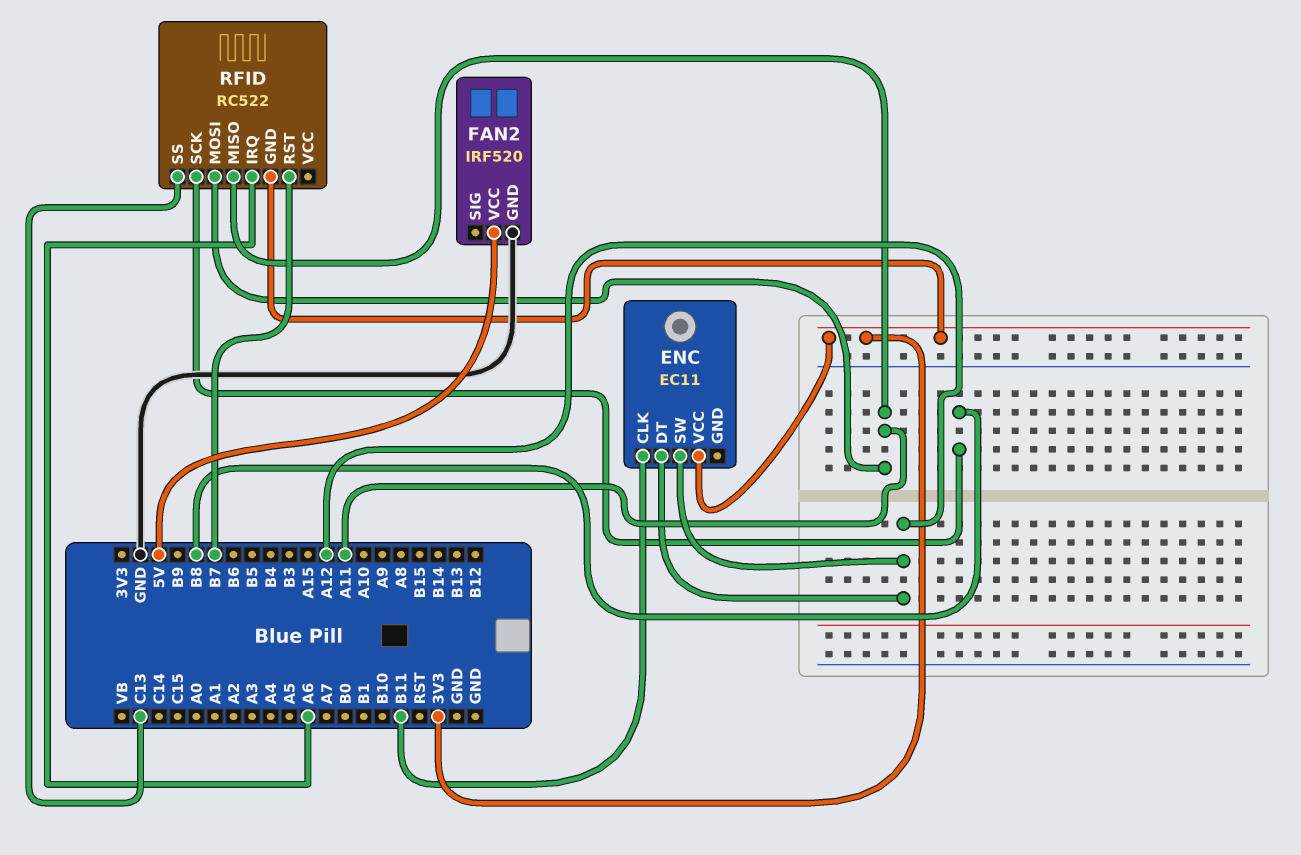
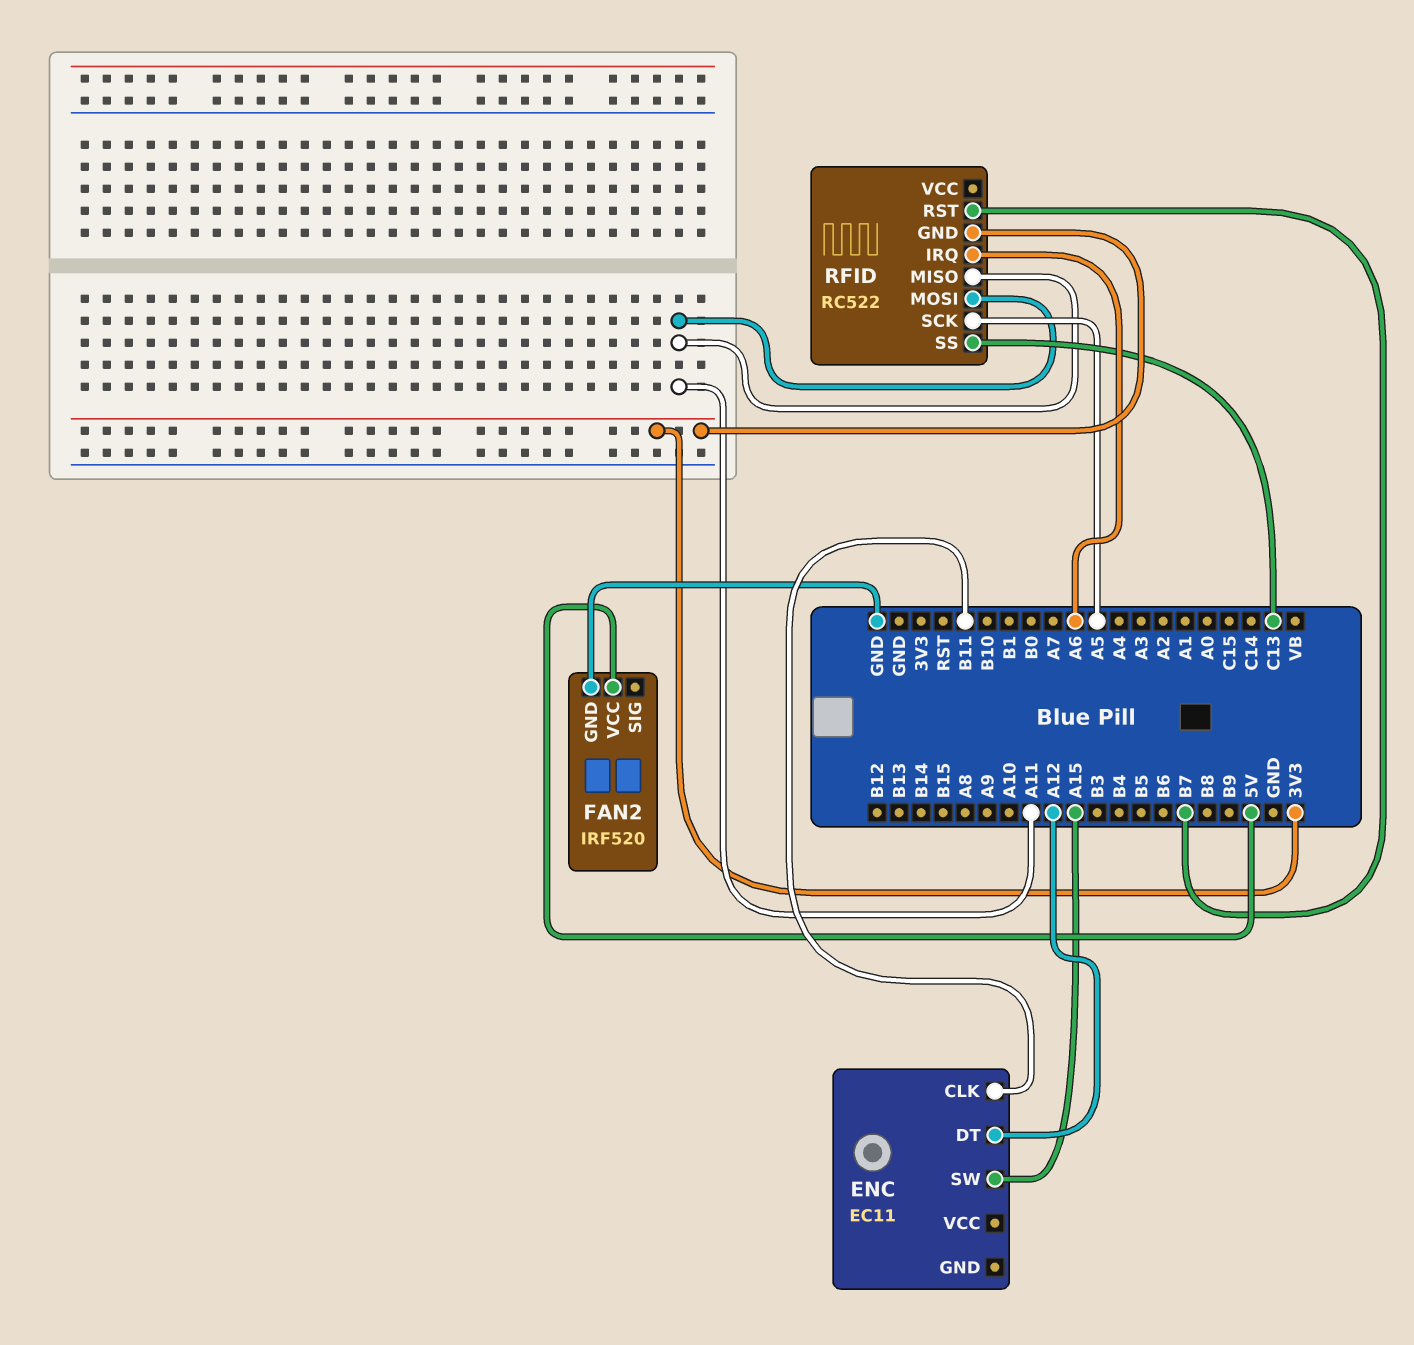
ENC pin SW: A12 -> A15
ENC pin VCC: 3V3 -> none
RFID pin SCK: B8 -> A5

